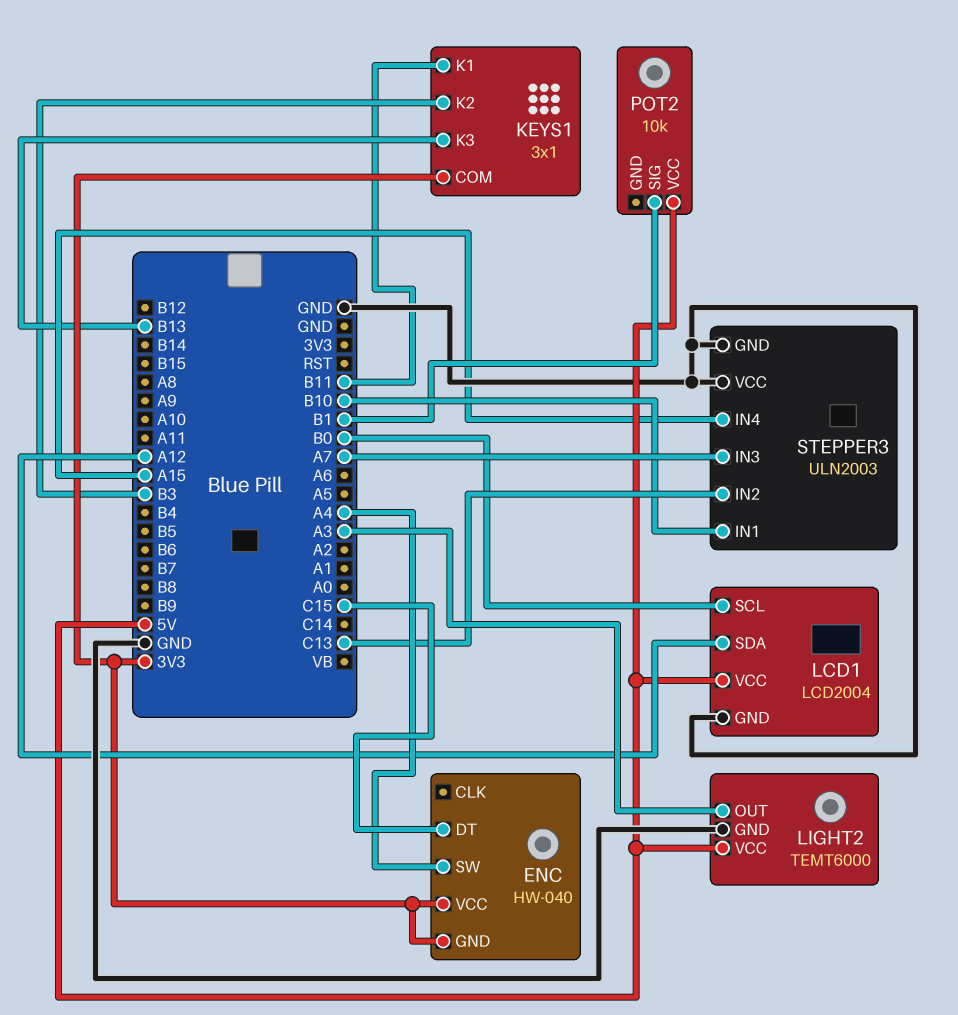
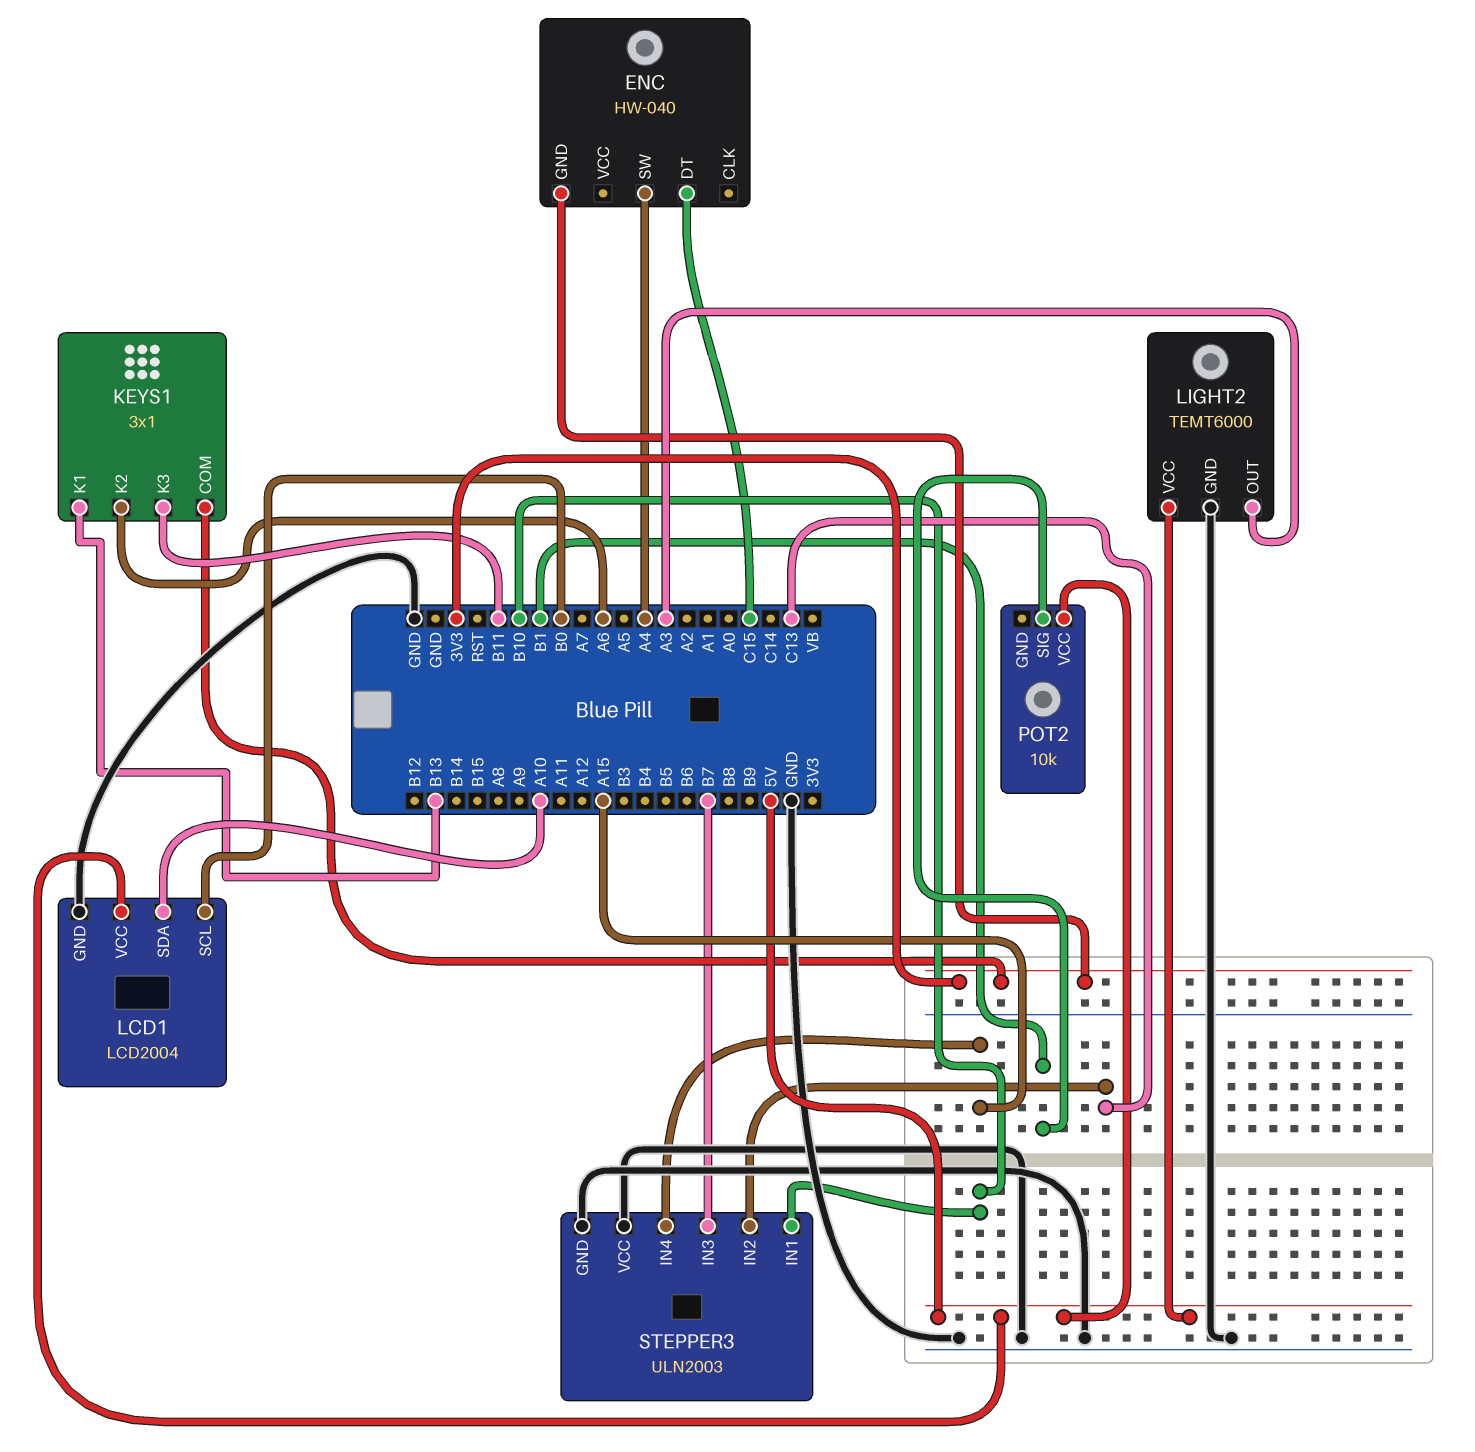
ENC pin VCC: 3V3 -> none
KEYS1 pin K1: B11 -> B13
KEYS1 pin K2: B3 -> A6
KEYS1 pin K3: B13 -> B11
LCD1 pin SDA: A12 -> A10
STEPPER3 pin IN3: A7 -> B7

